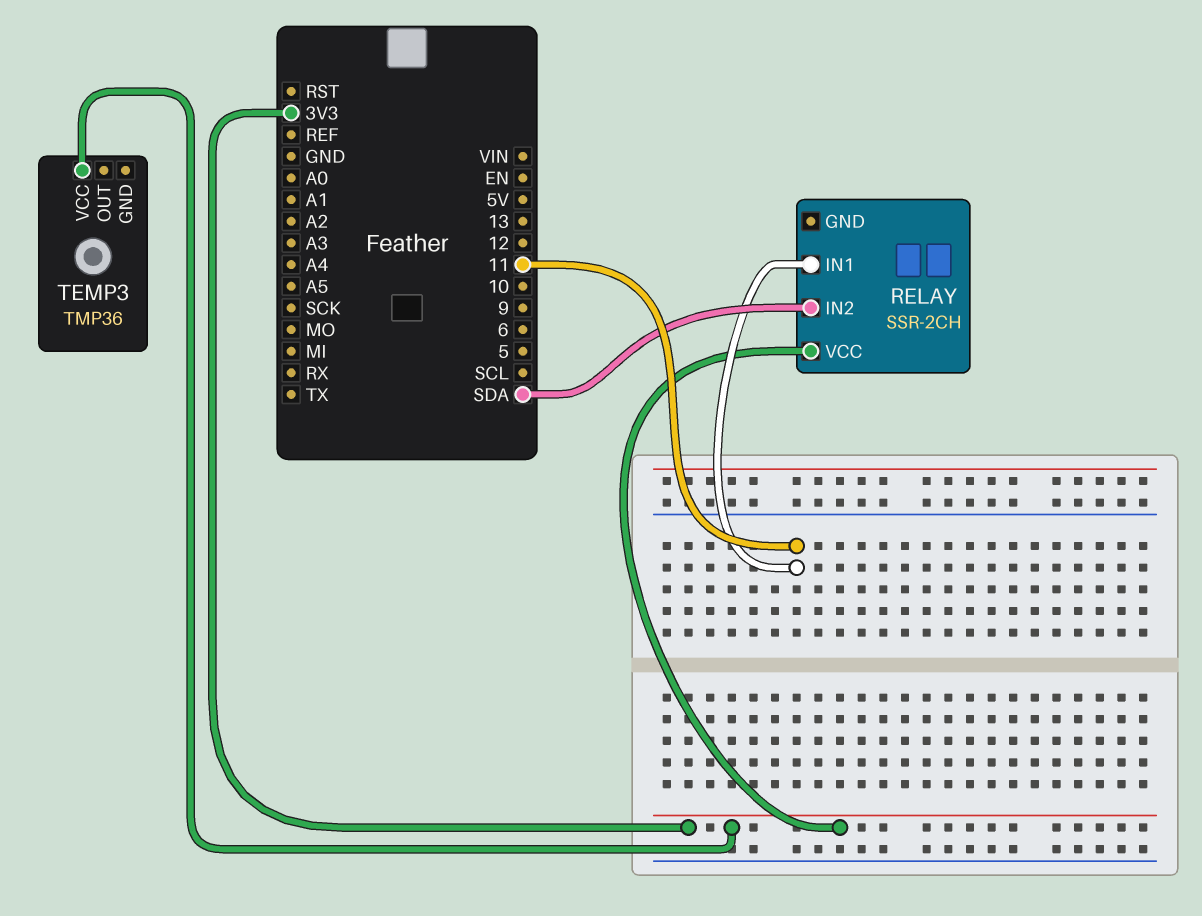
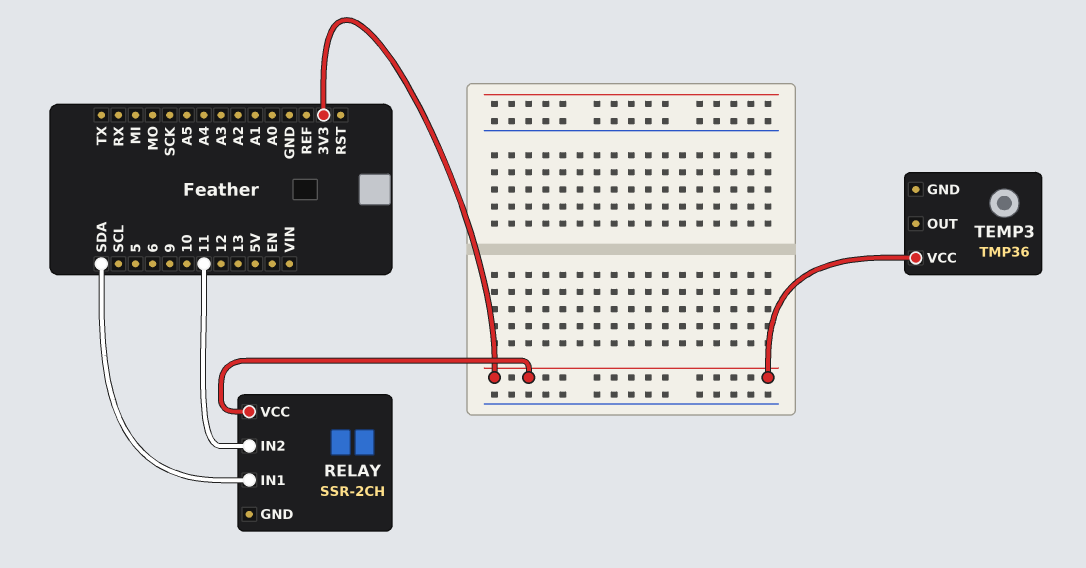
RELAY pin IN1: 11 -> SDA
RELAY pin IN2: SDA -> 11

